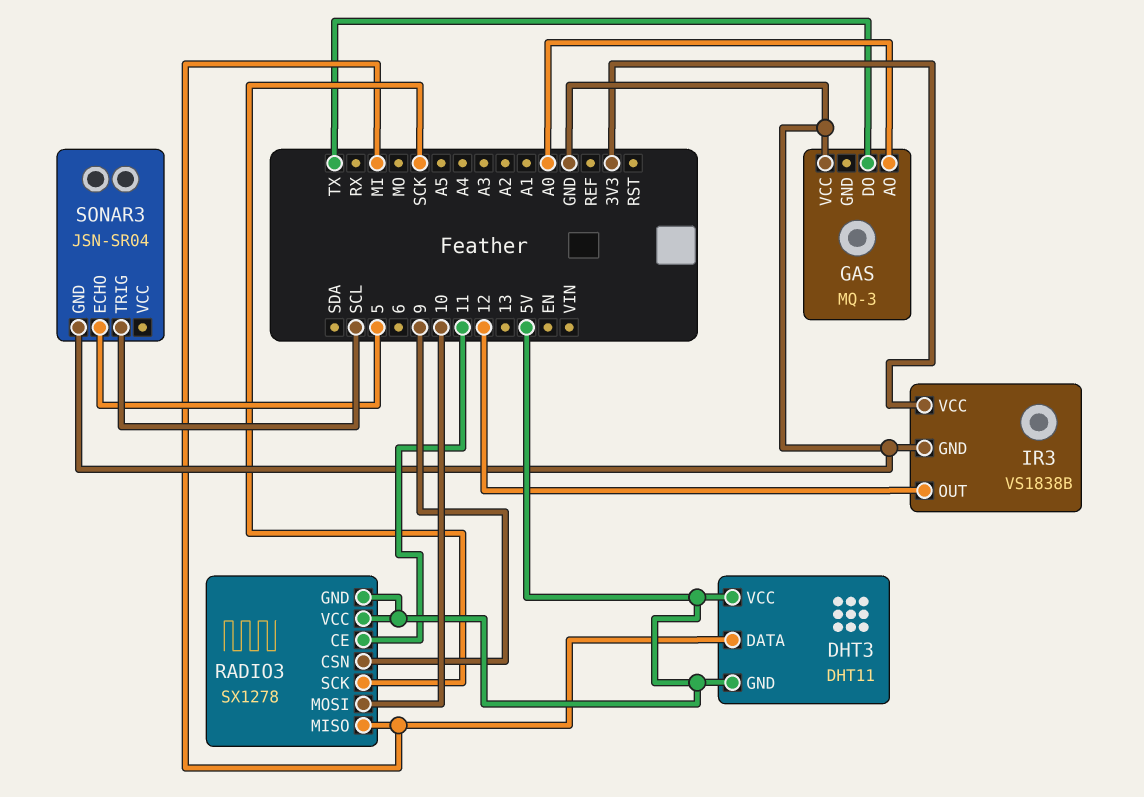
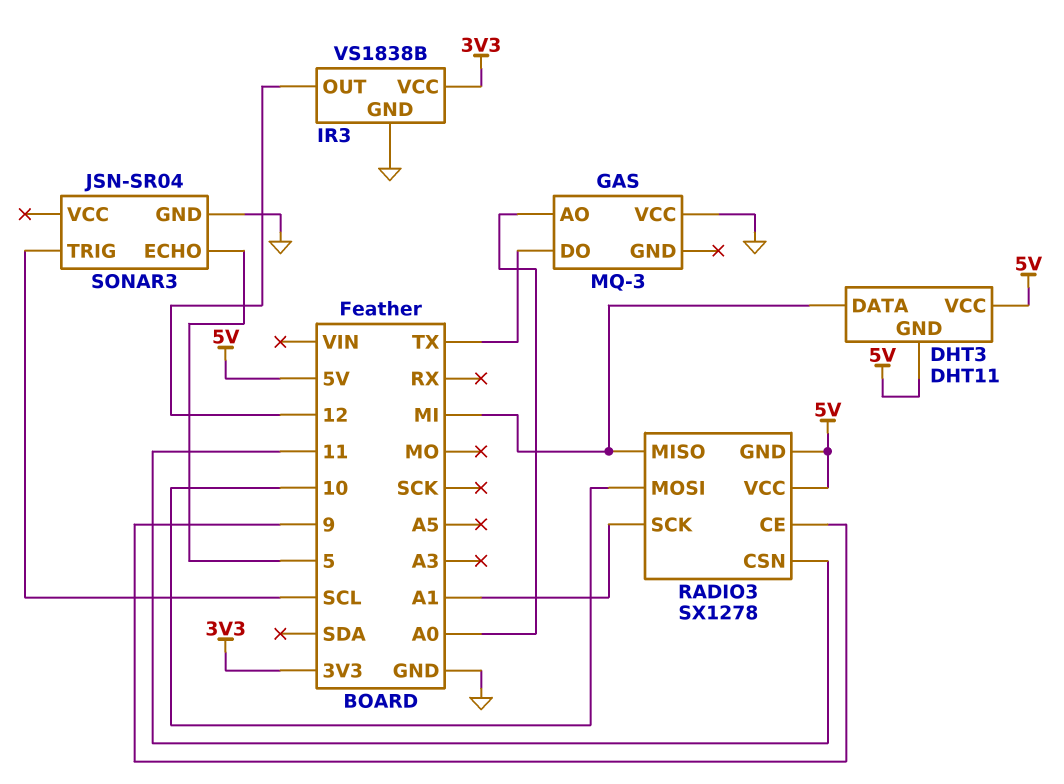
RADIO3 pin CE: 11 -> 9
RADIO3 pin CSN: 9 -> 11
RADIO3 pin SCK: SCK -> A1

